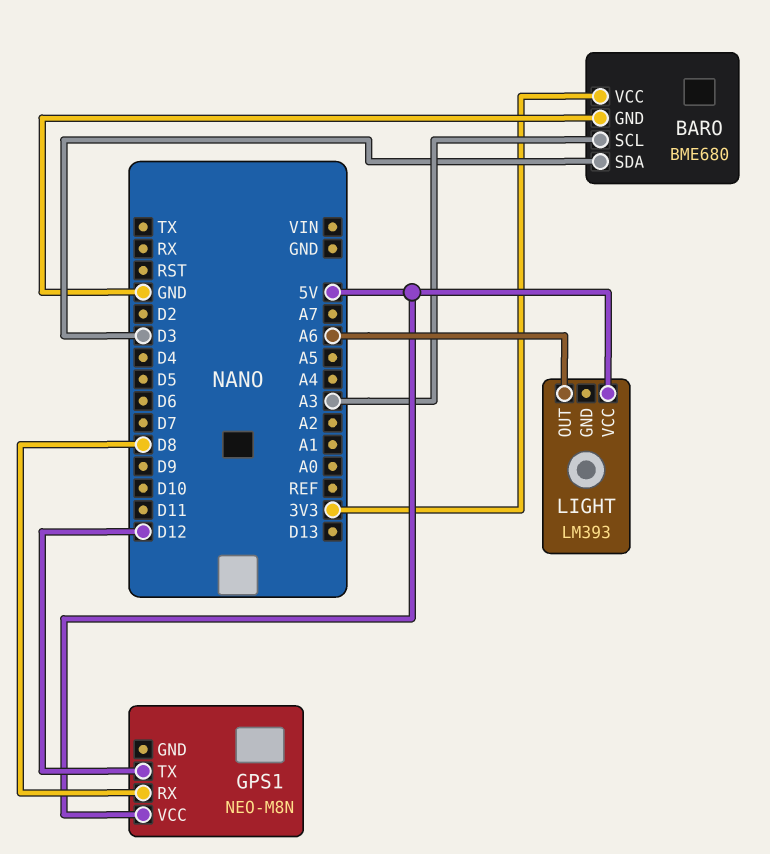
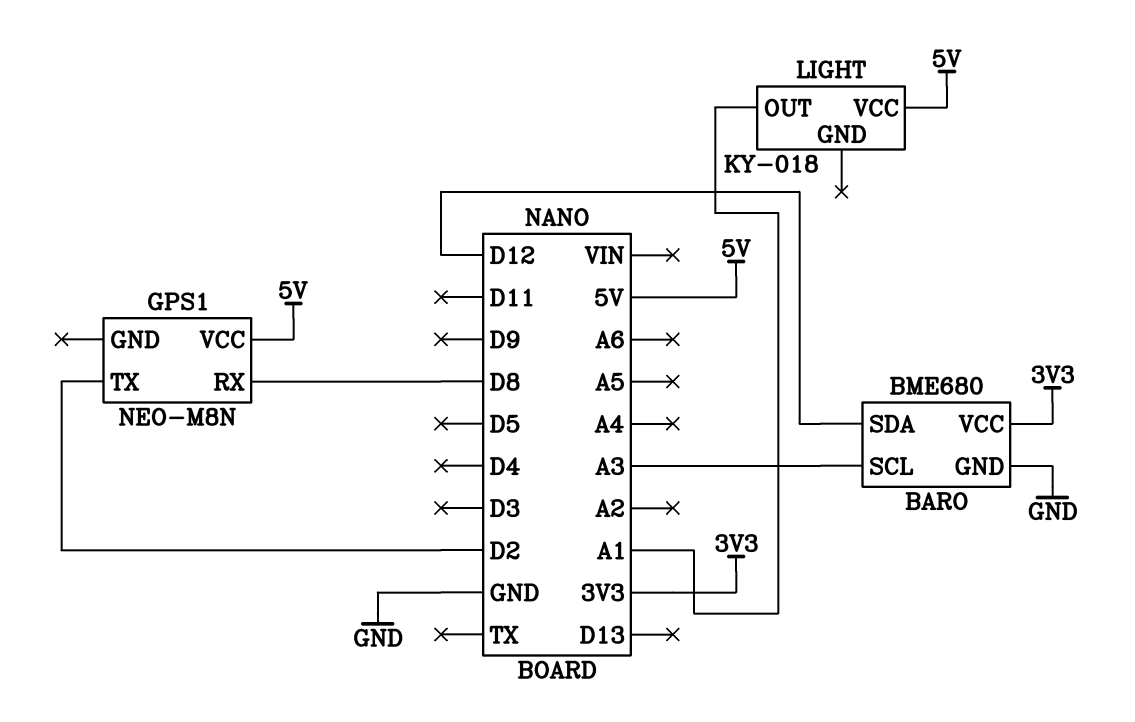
BARO pin SDA: D3 -> D12
GPS1 pin TX: D12 -> D2
LIGHT: LM393 -> KY-018
LIGHT pin OUT: A6 -> A1

